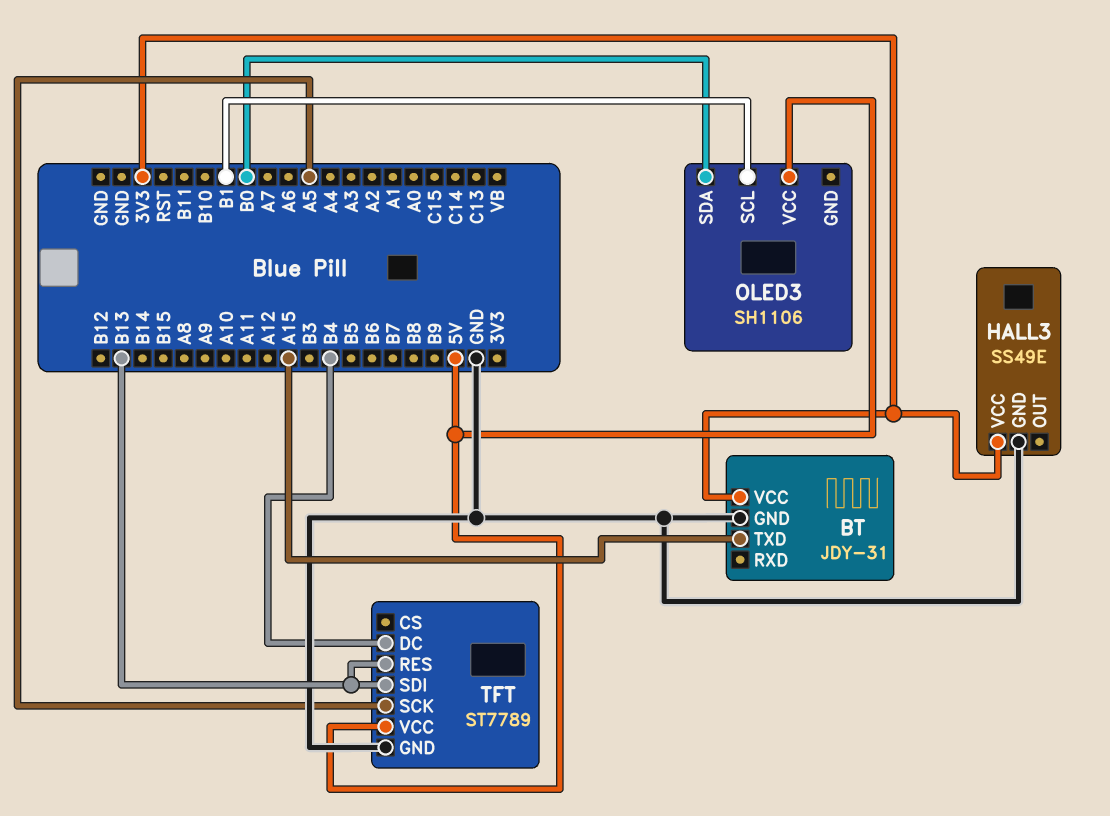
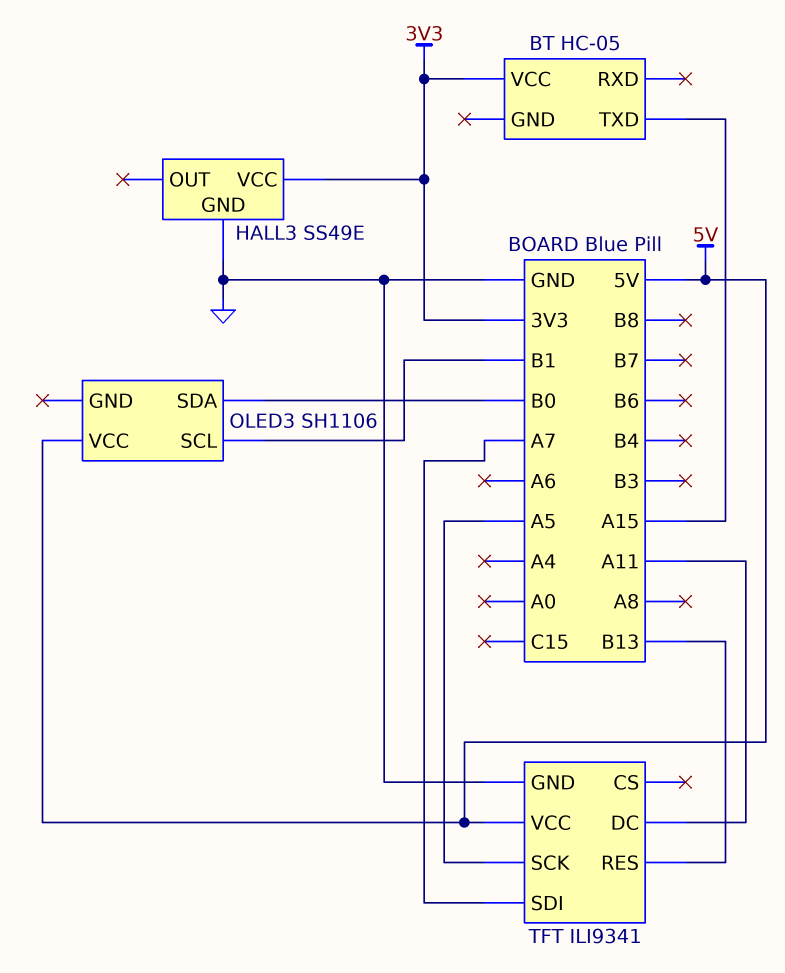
BT: JDY-31 -> HC-05
BT pin GND: GND -> none
TFT: ST7789 -> ILI9341
TFT pin DC: B4 -> A11
TFT pin SDI: B13 -> A7

